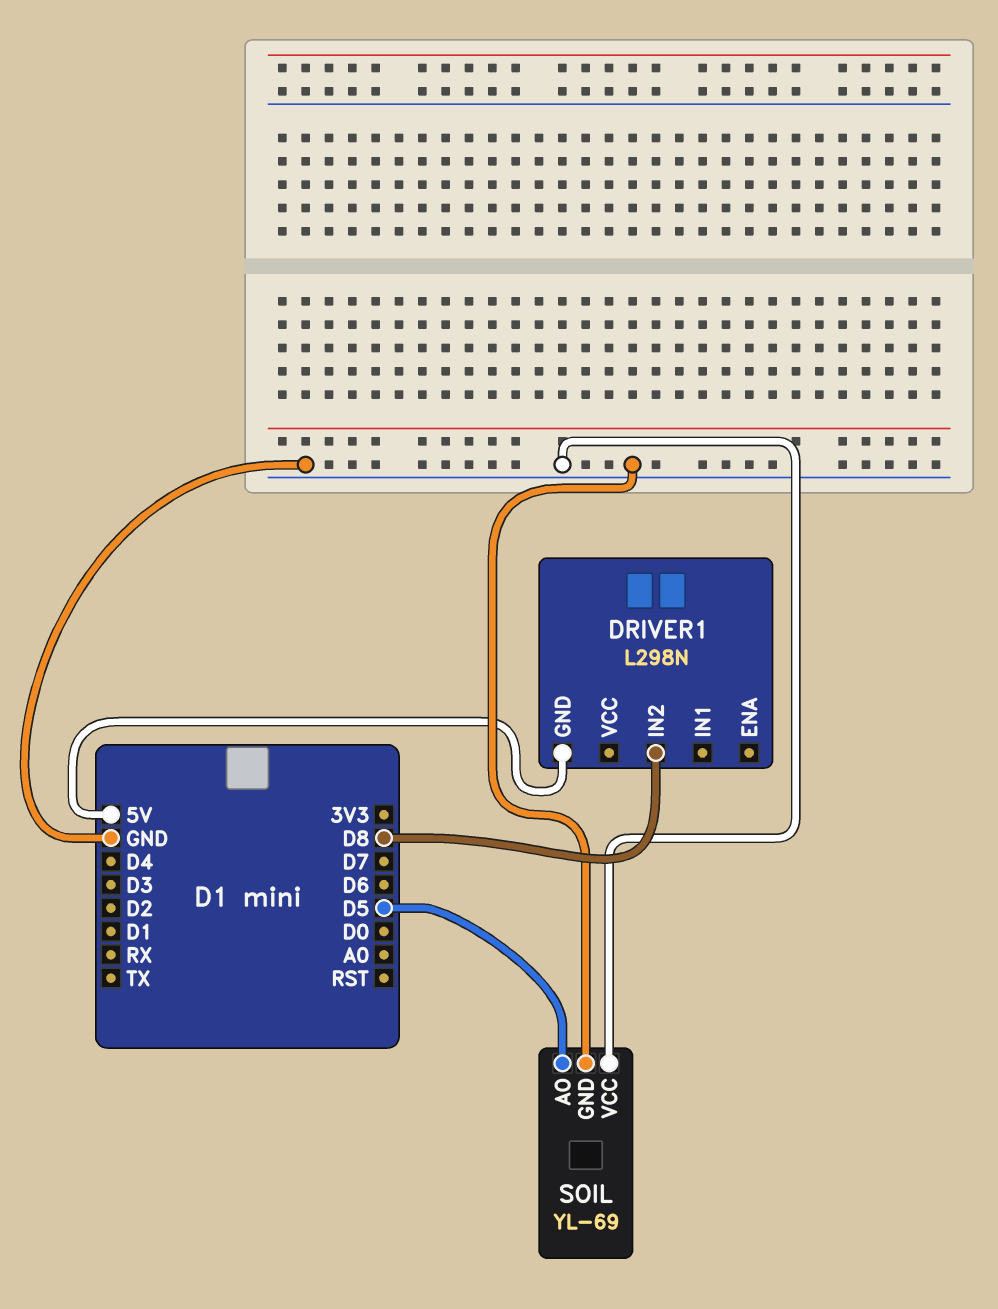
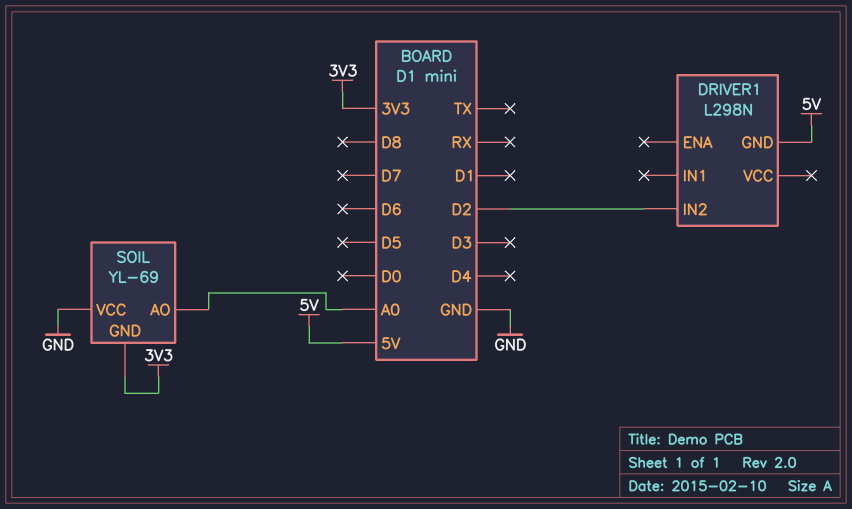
DRIVER1 pin IN2: D8 -> D2
SOIL pin AO: D5 -> A0
SOIL pin GND: GND -> 3V3

